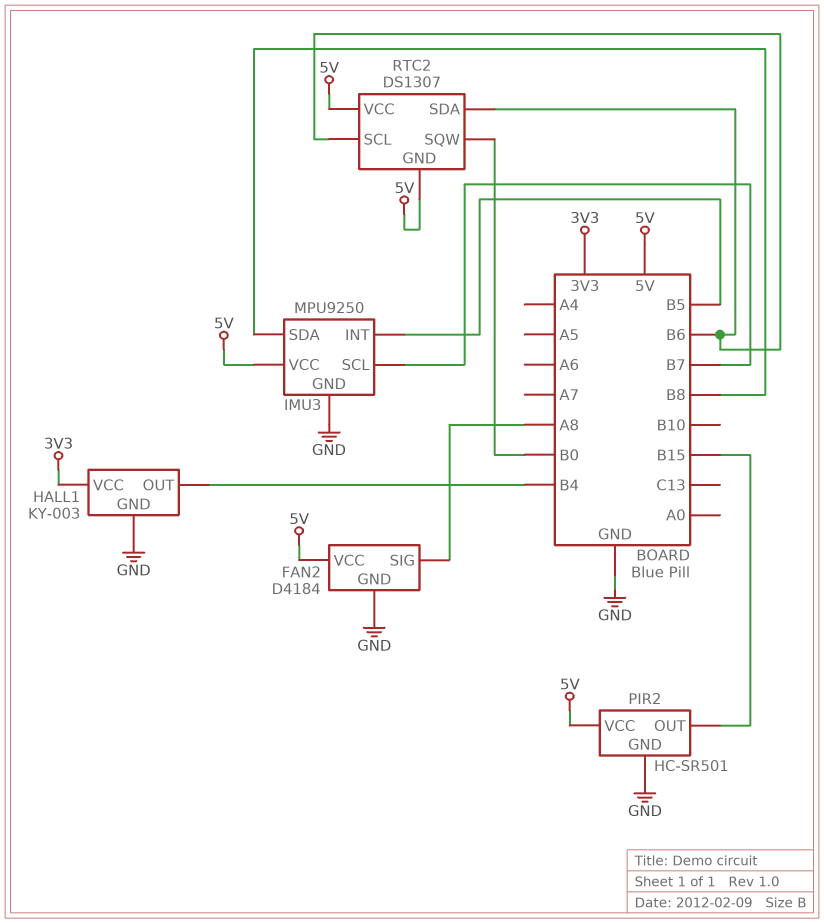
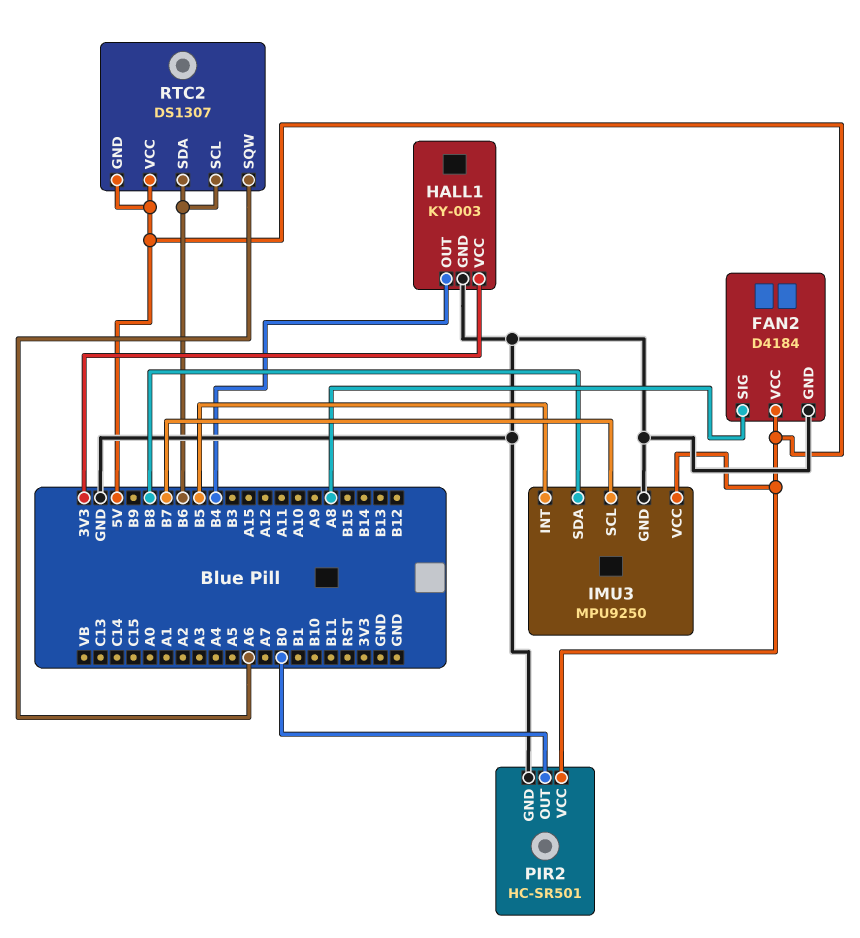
PIR2 pin OUT: B15 -> B0
RTC2 pin SQW: B0 -> A6

